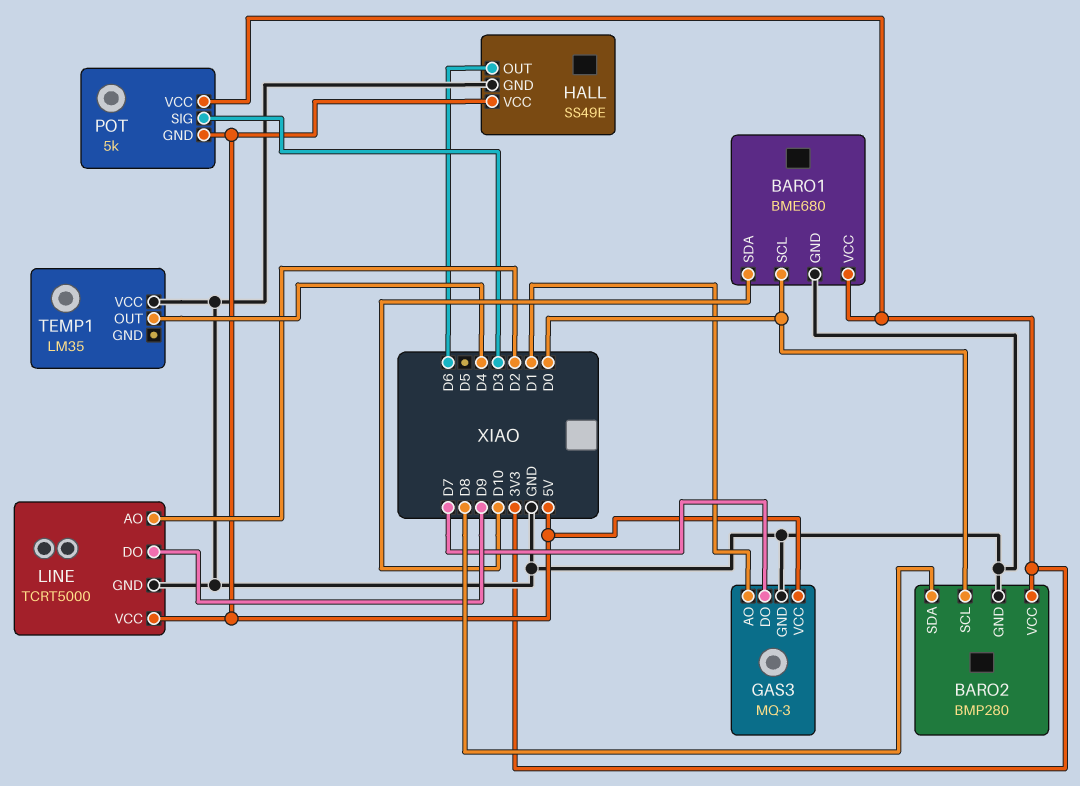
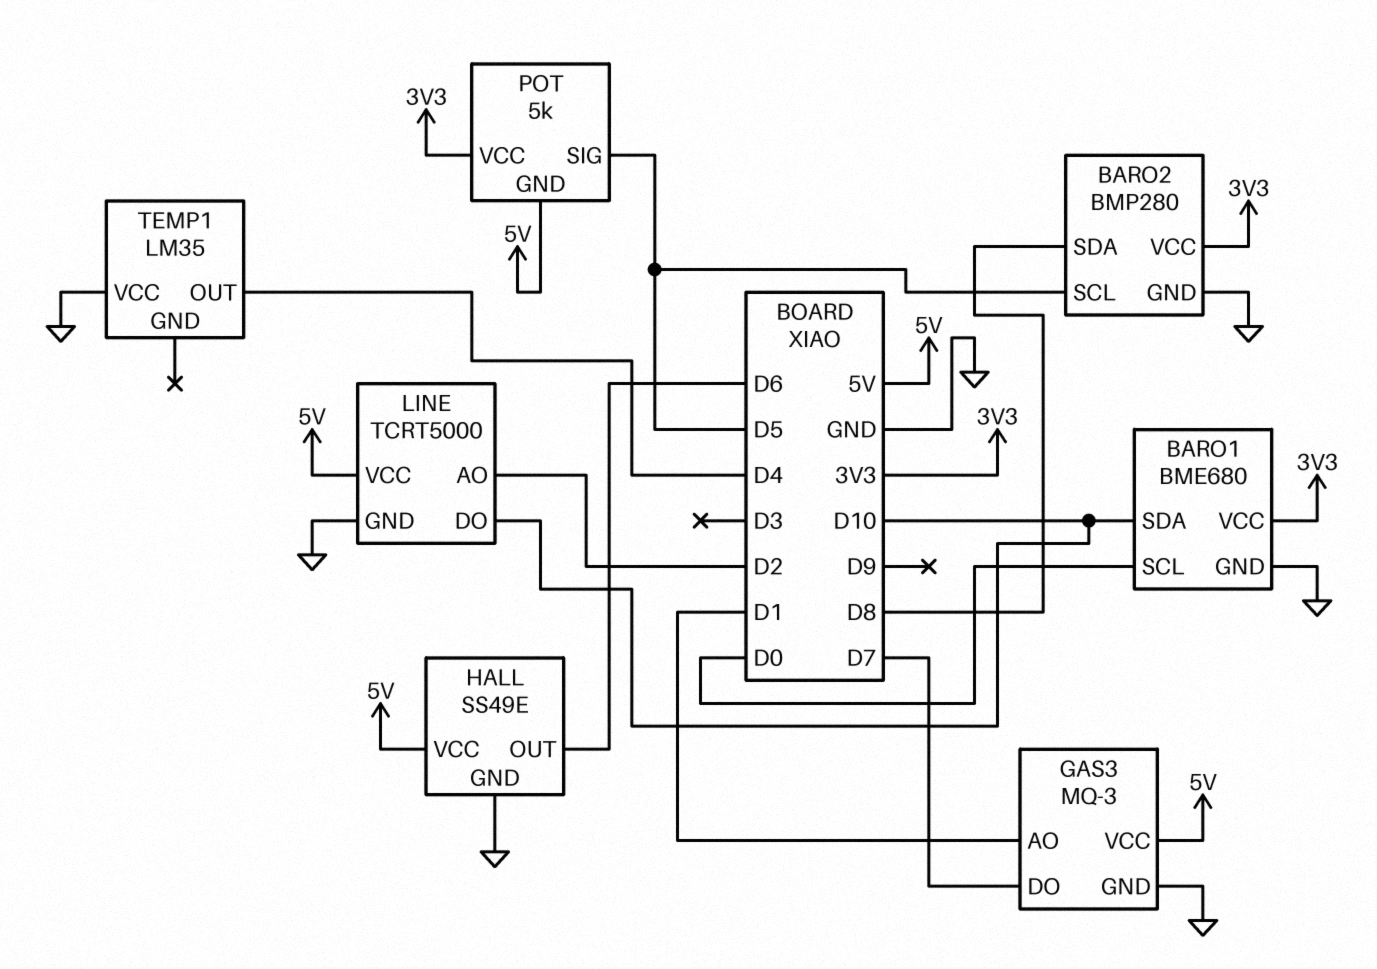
BARO2 pin SCL: D0 -> D5
LINE pin DO: D9 -> D10
POT pin SIG: D3 -> D5

